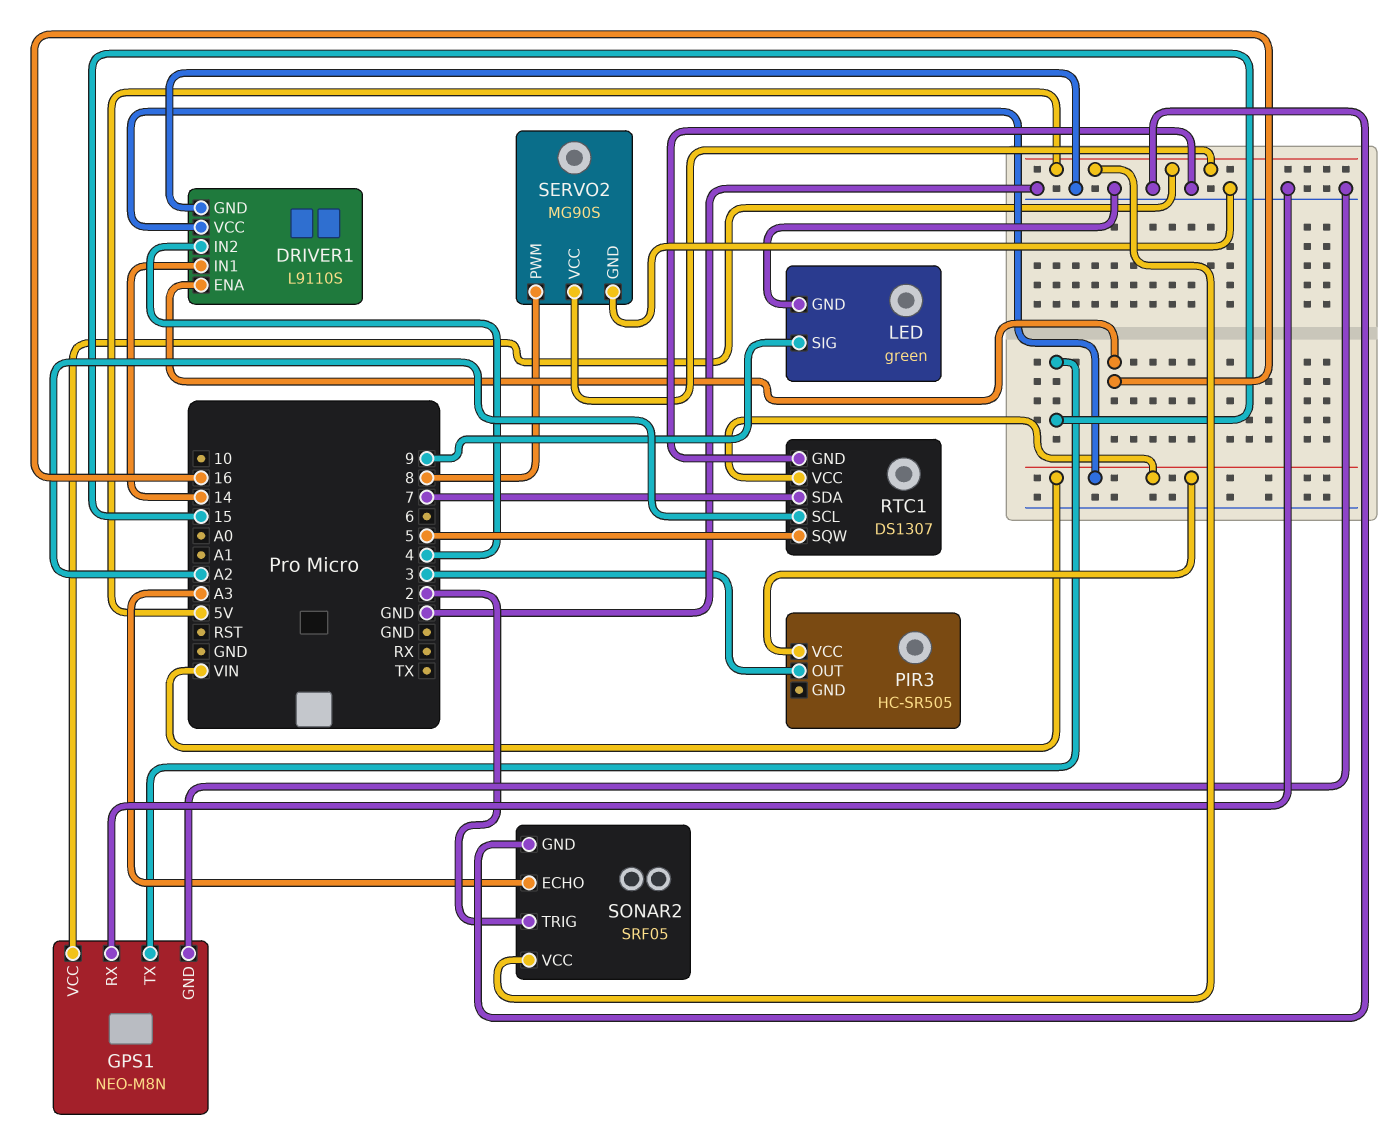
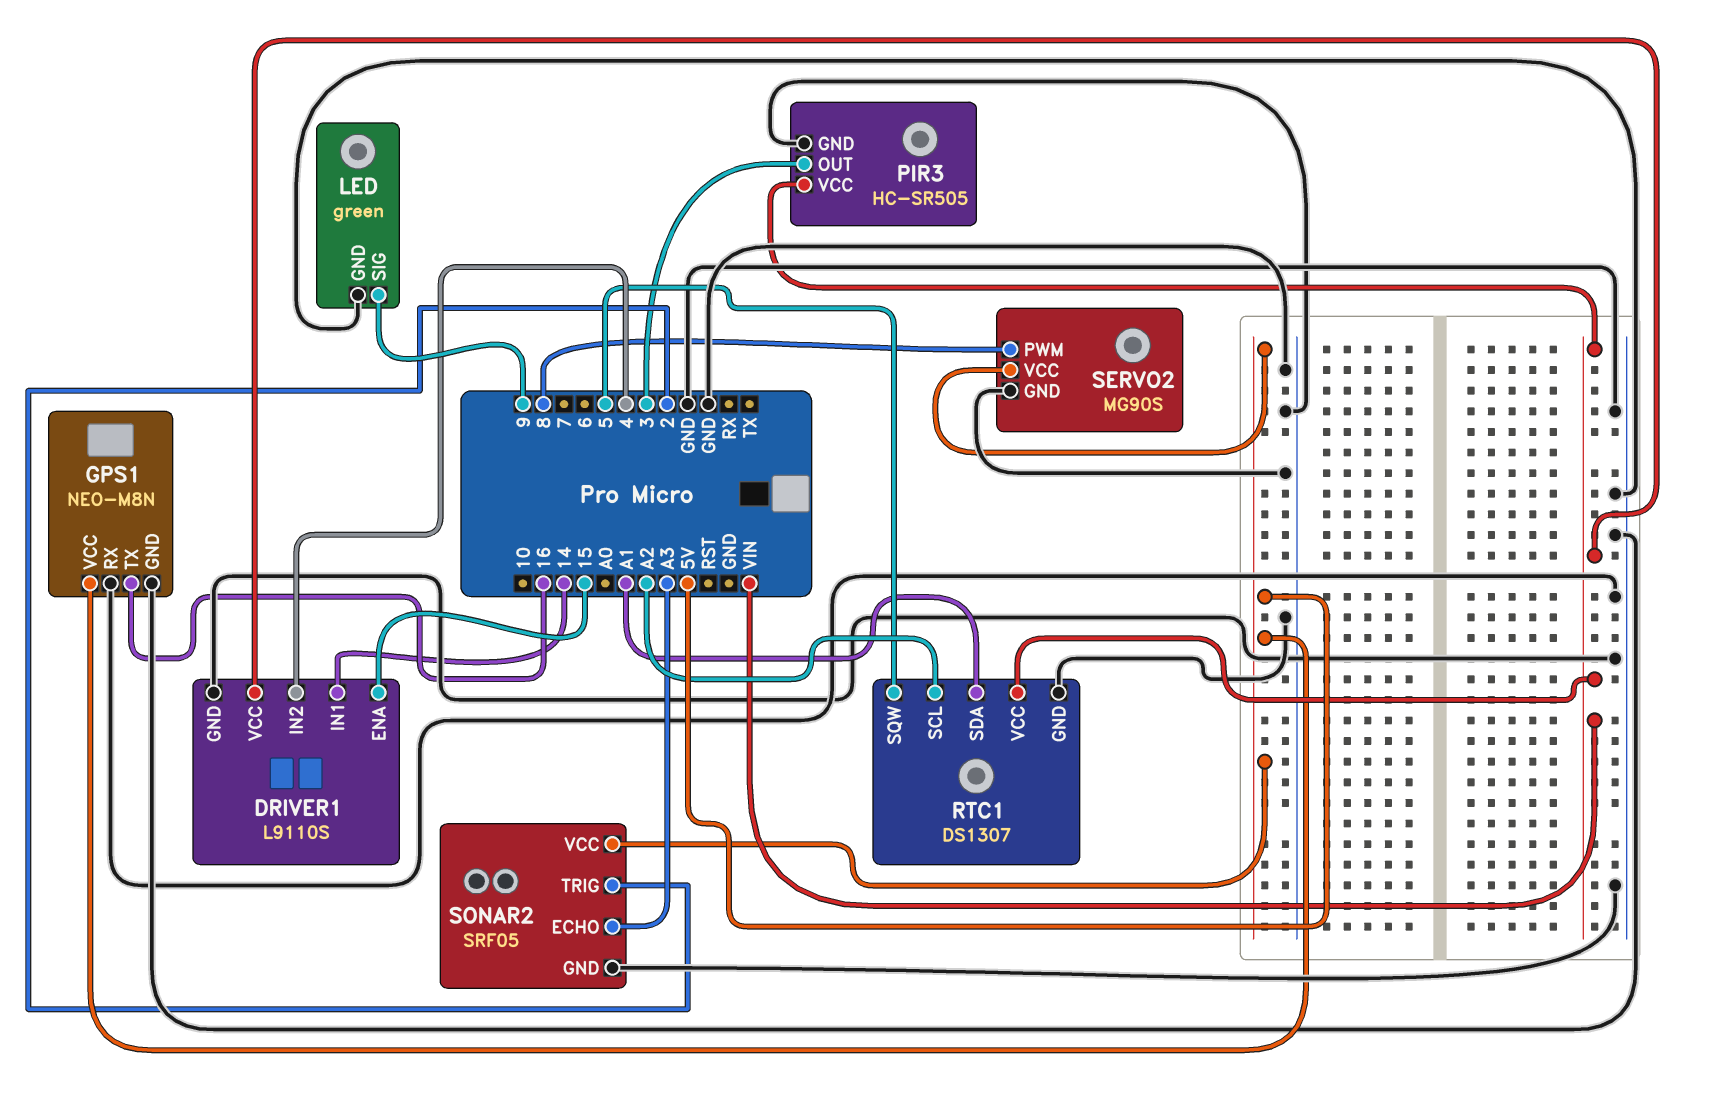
DRIVER1 pin ENA: 16 -> 15
GPS1 pin TX: 15 -> 16
PIR3 pin GND: none -> GND
RTC1 pin SDA: 7 -> A1

